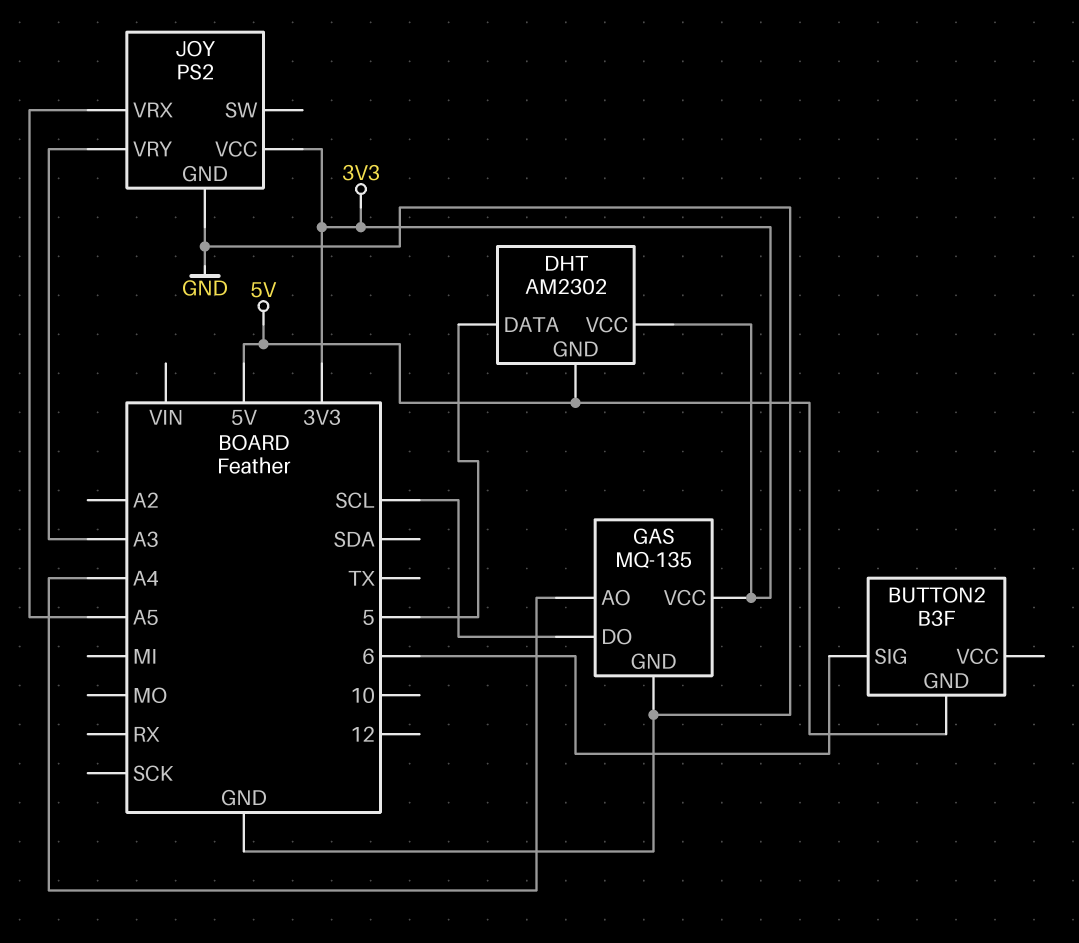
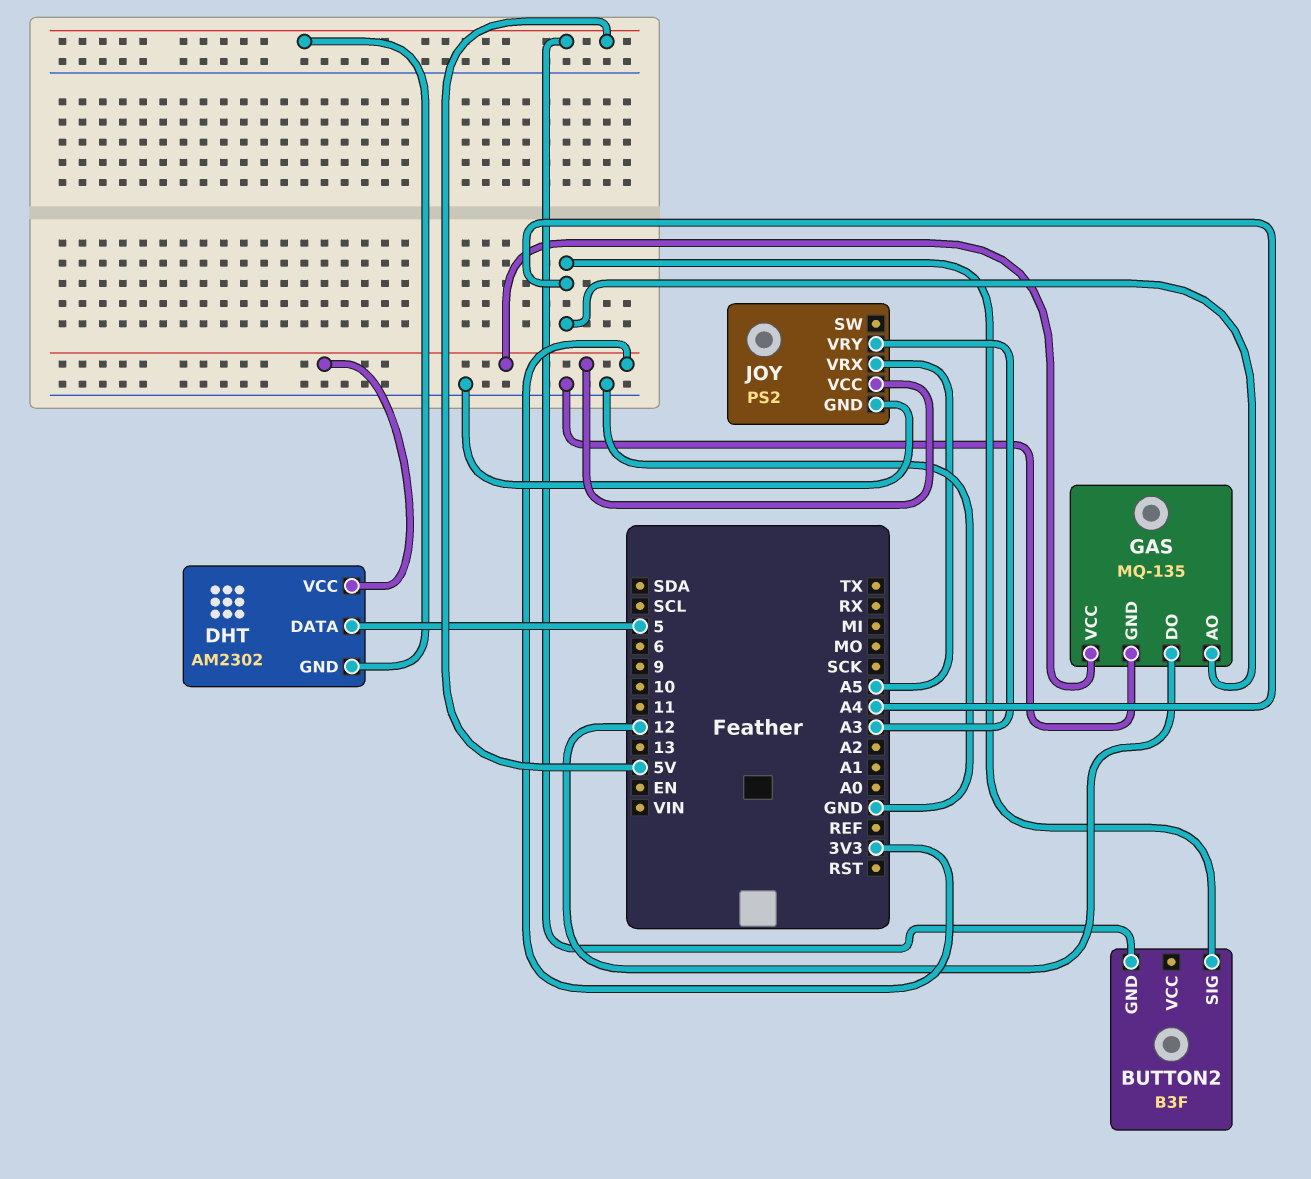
BUTTON2 pin SIG: 6 -> A4
GAS pin DO: SCL -> 12

